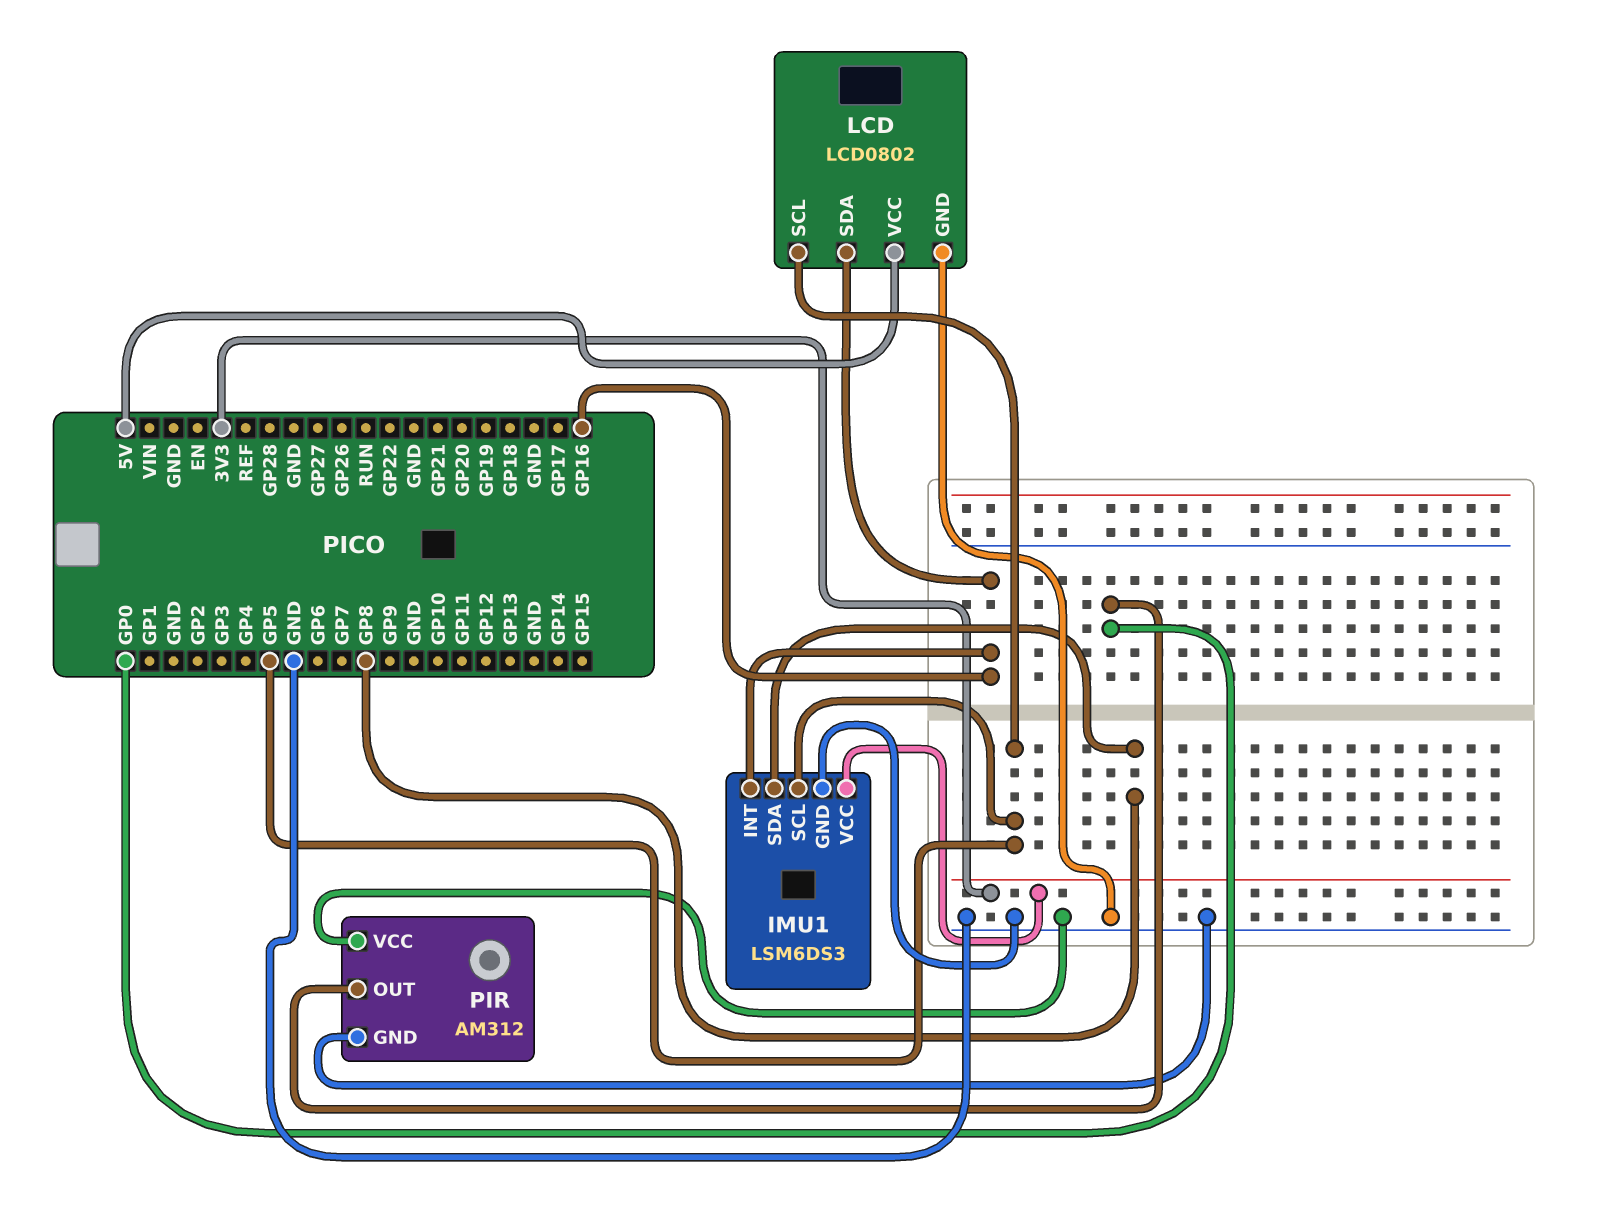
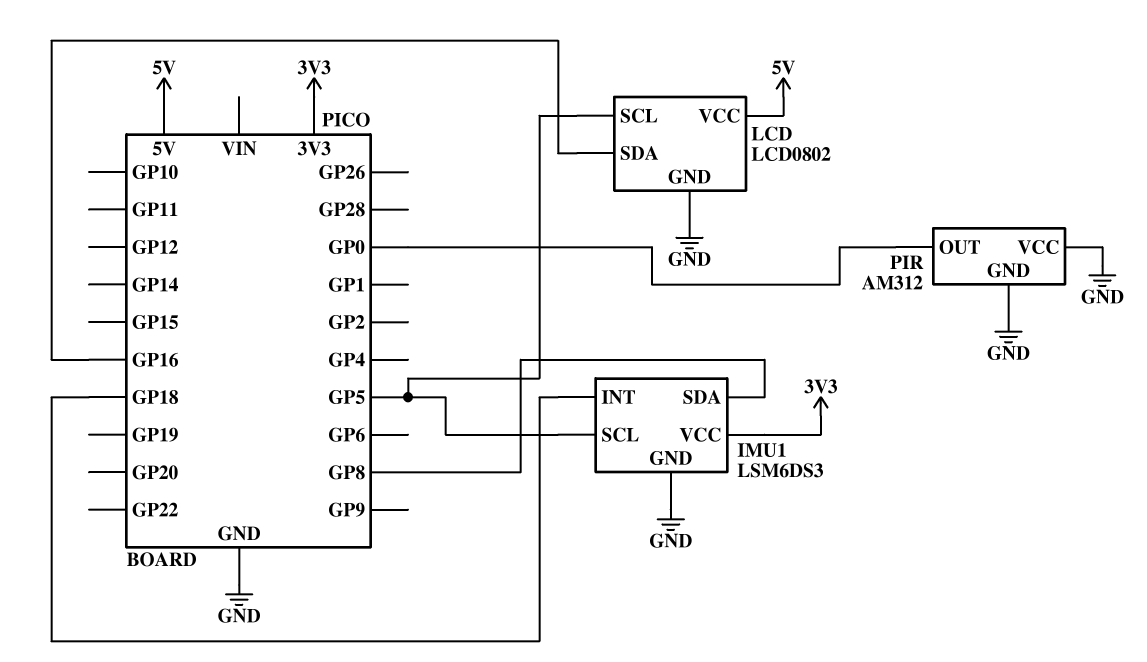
IMU1 pin INT: GP16 -> GP18

